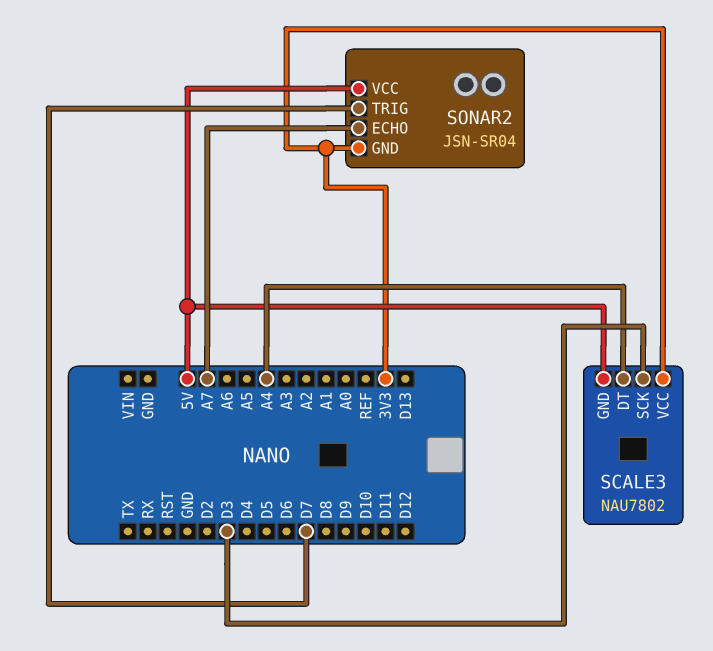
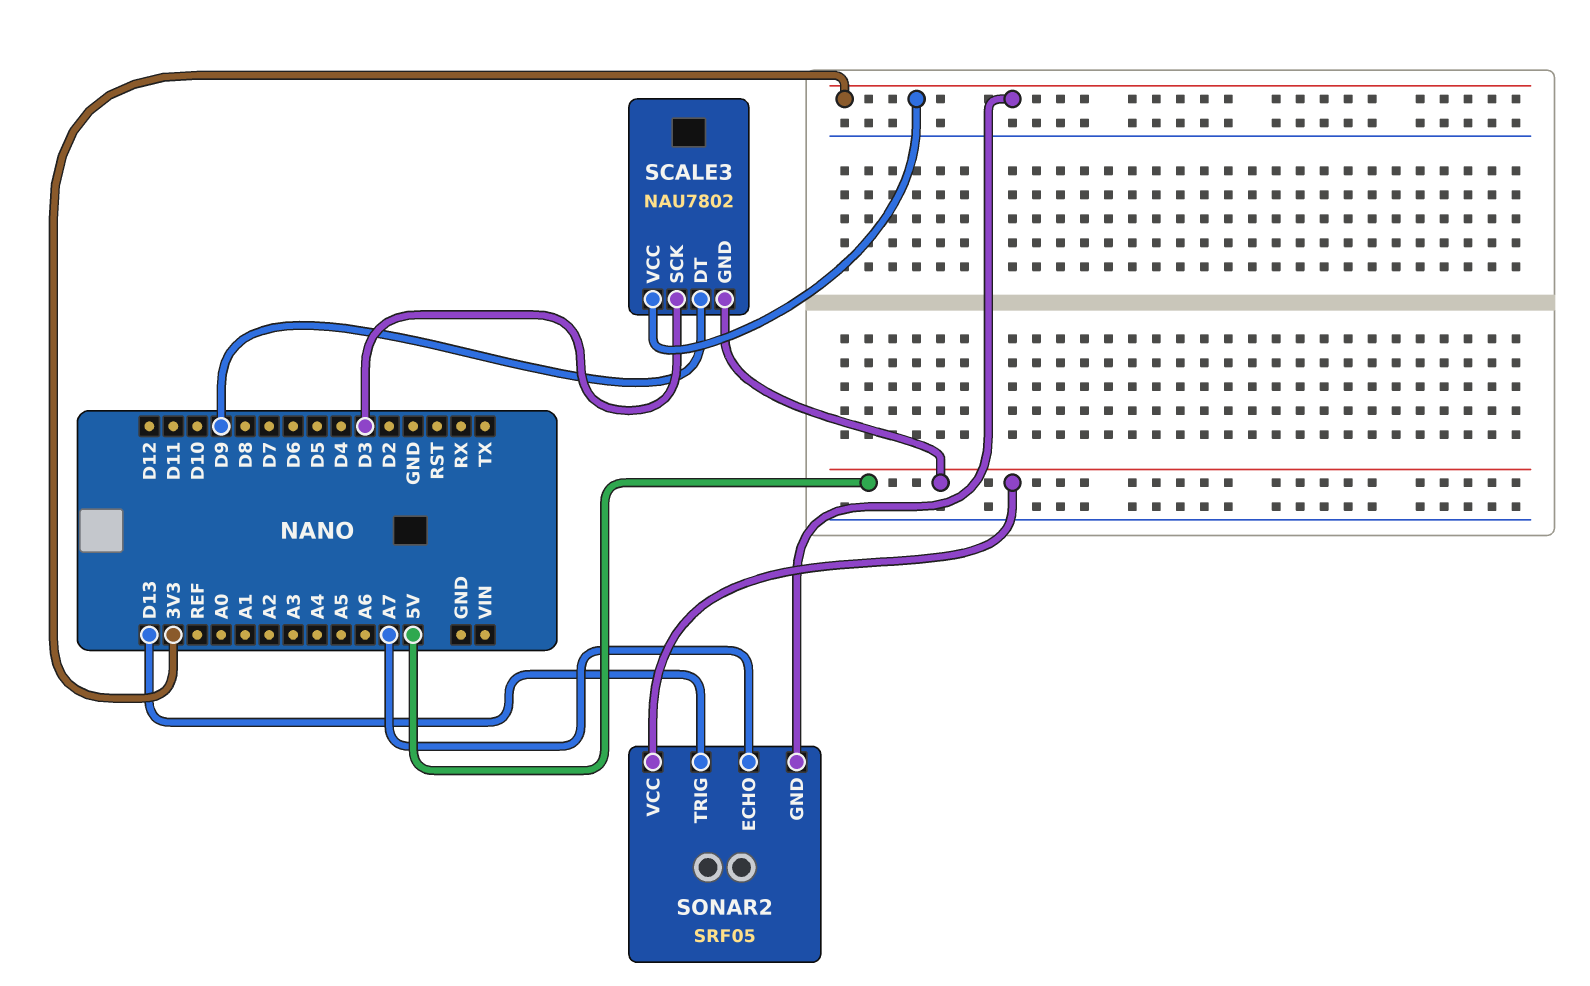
SCALE3 pin DT: A4 -> D9
SONAR2: JSN-SR04 -> SRF05
SONAR2 pin TRIG: D7 -> D13

